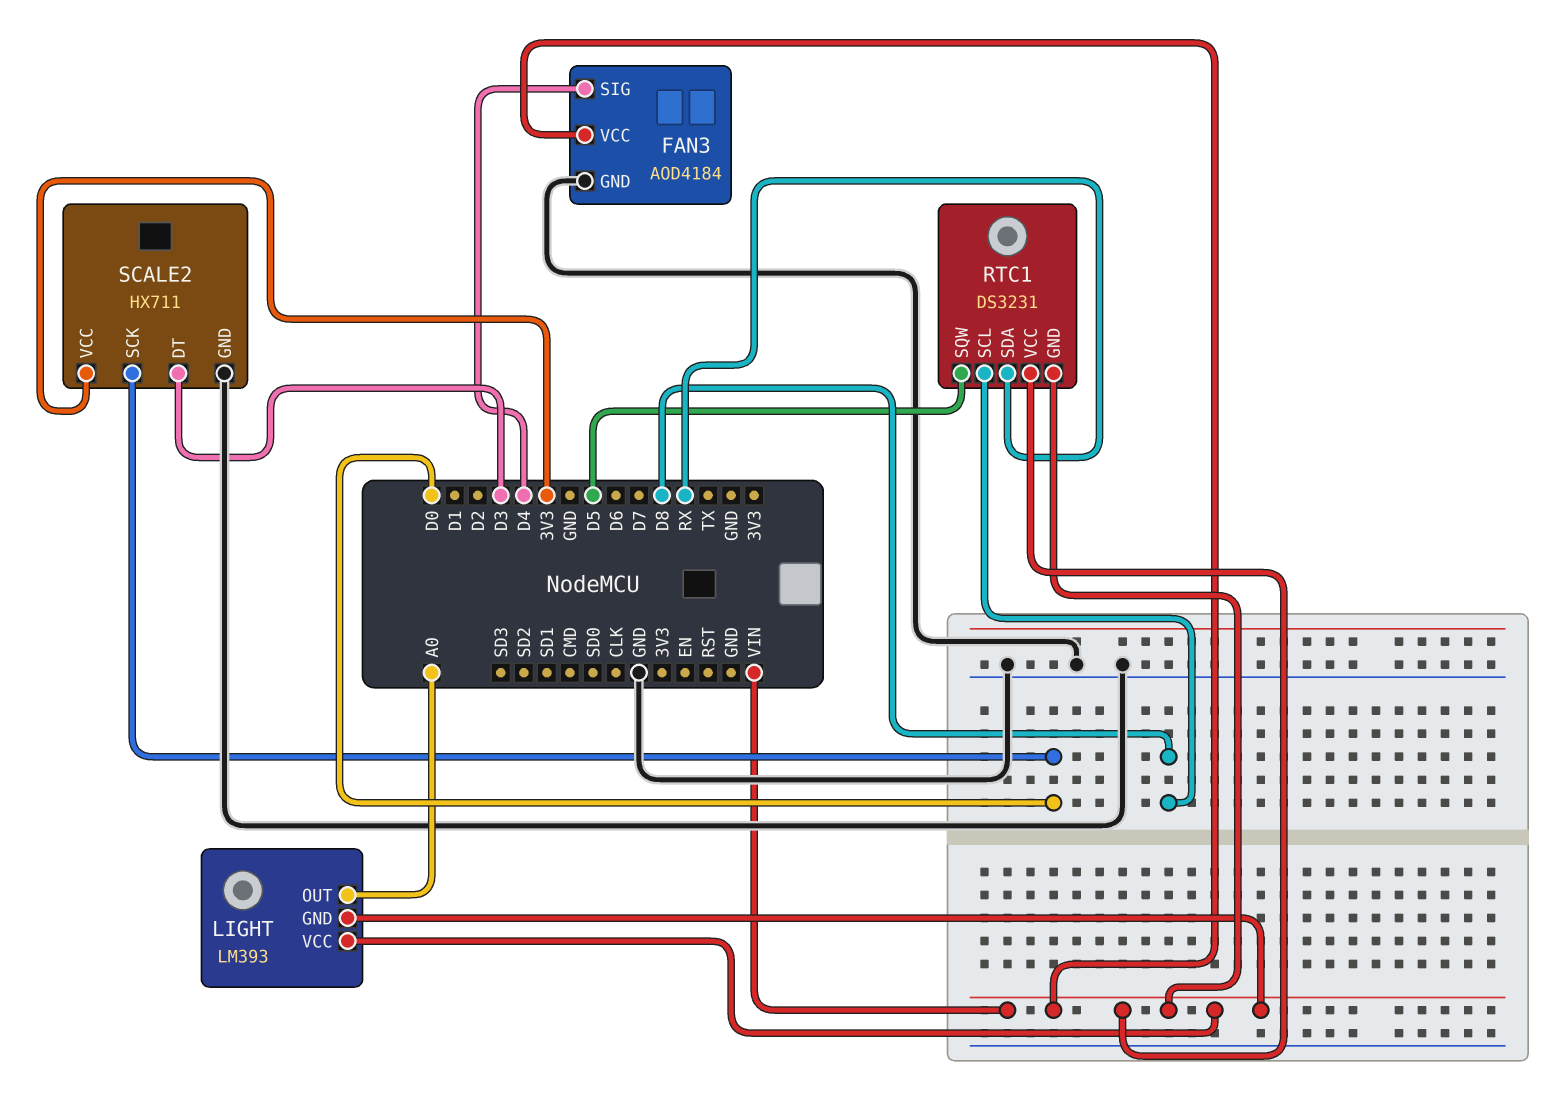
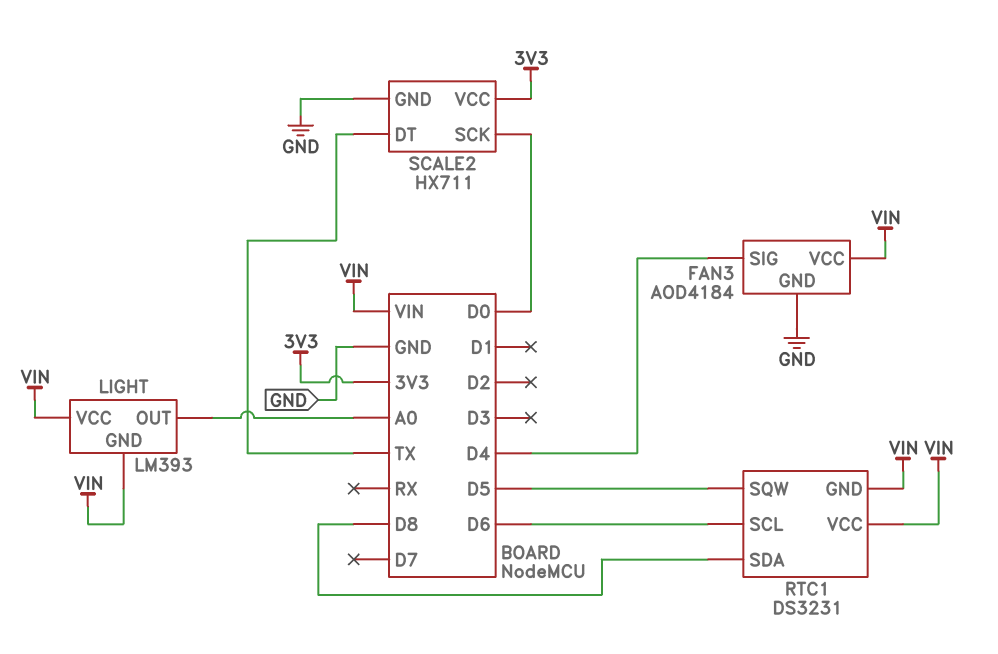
RTC1 pin SCL: D8 -> D6
RTC1 pin SDA: RX -> D8
SCALE2 pin DT: D3 -> TX

